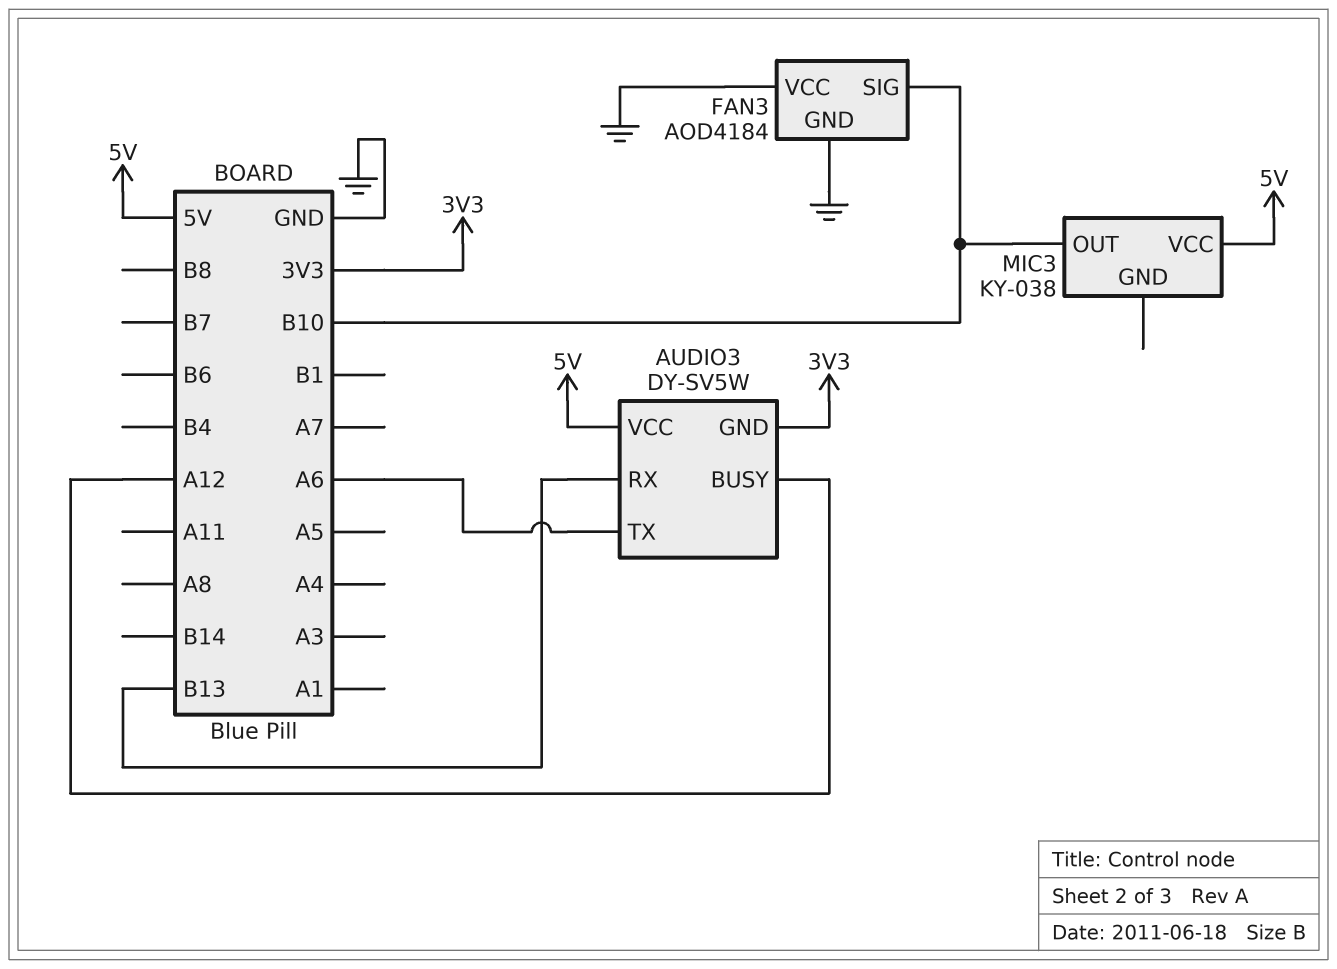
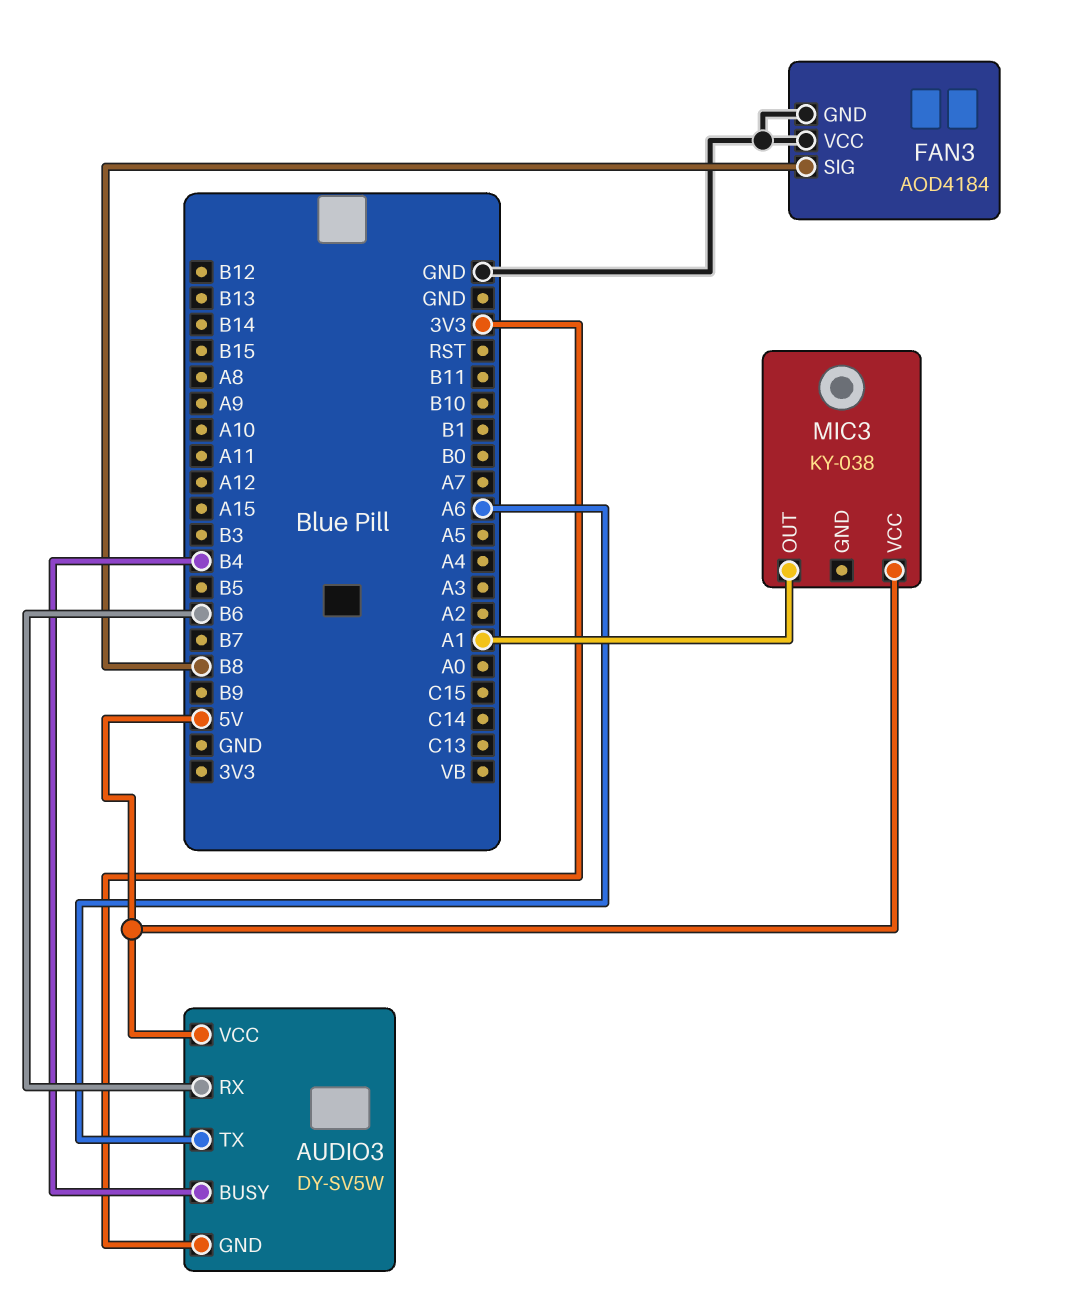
AUDIO3 pin BUSY: A12 -> B4
AUDIO3 pin RX: B13 -> B6
FAN3 pin SIG: B10 -> B8
MIC3 pin OUT: B10 -> A1

